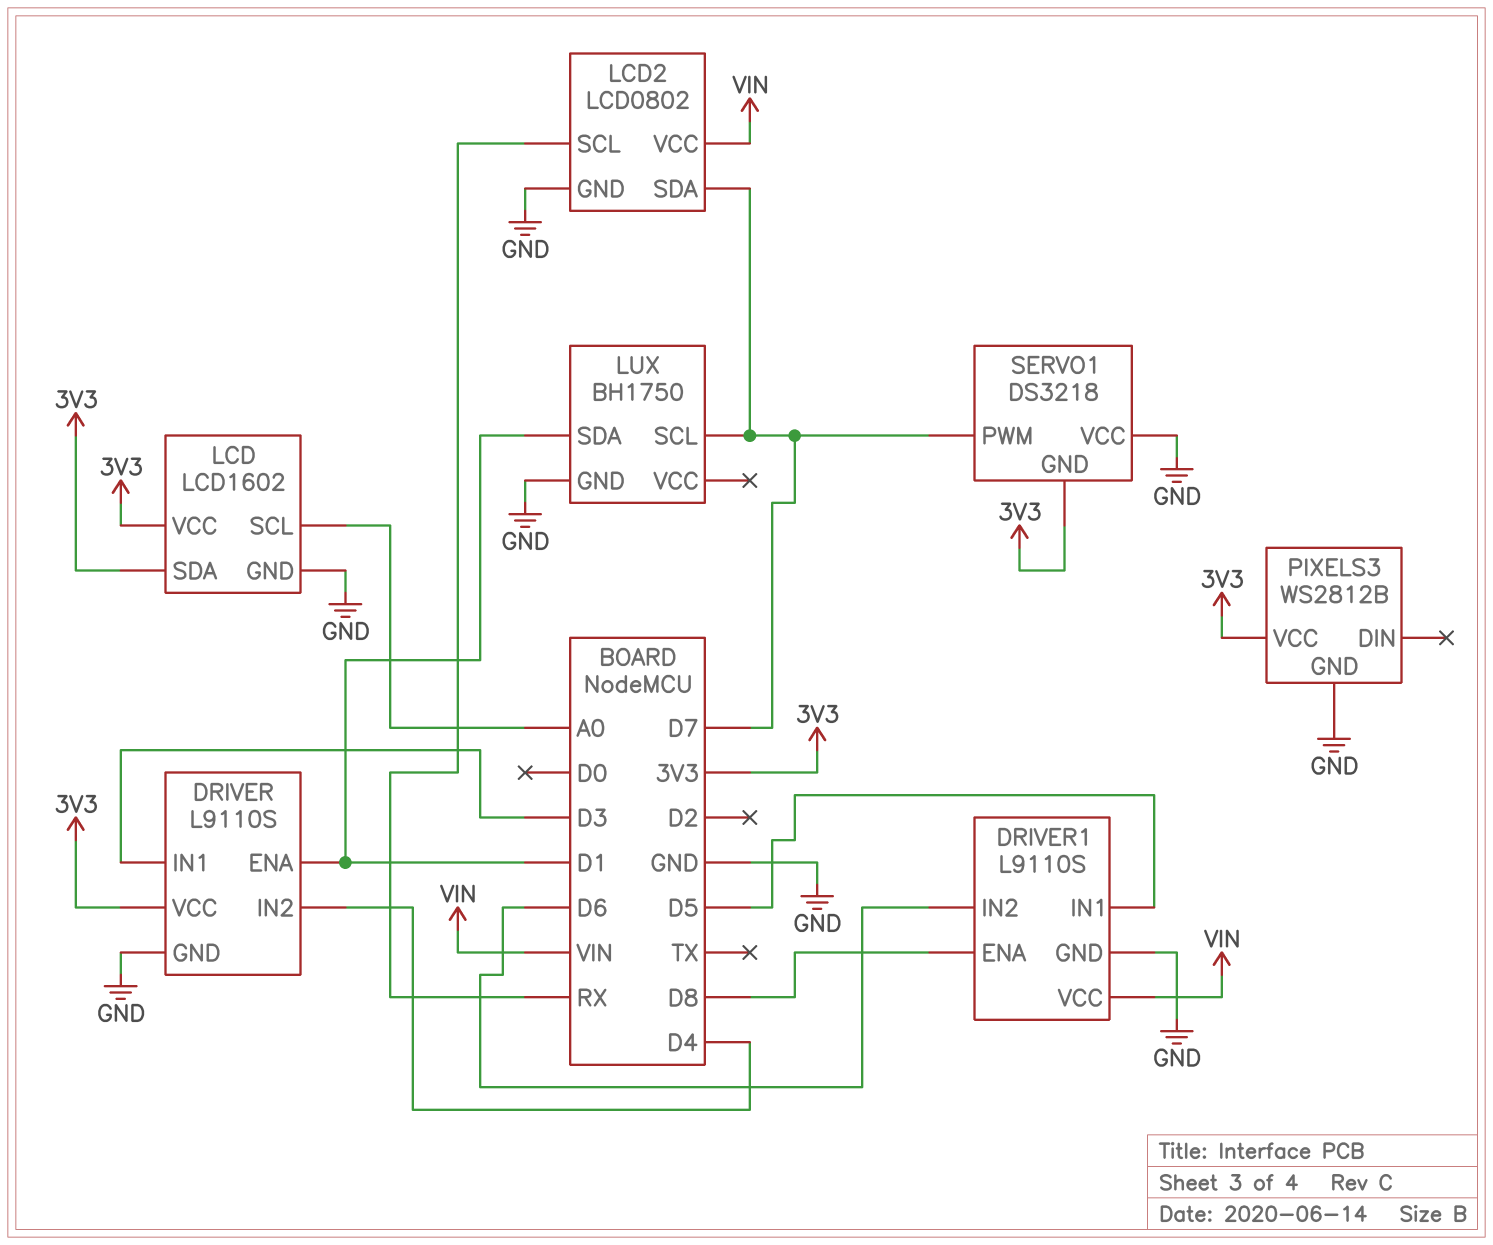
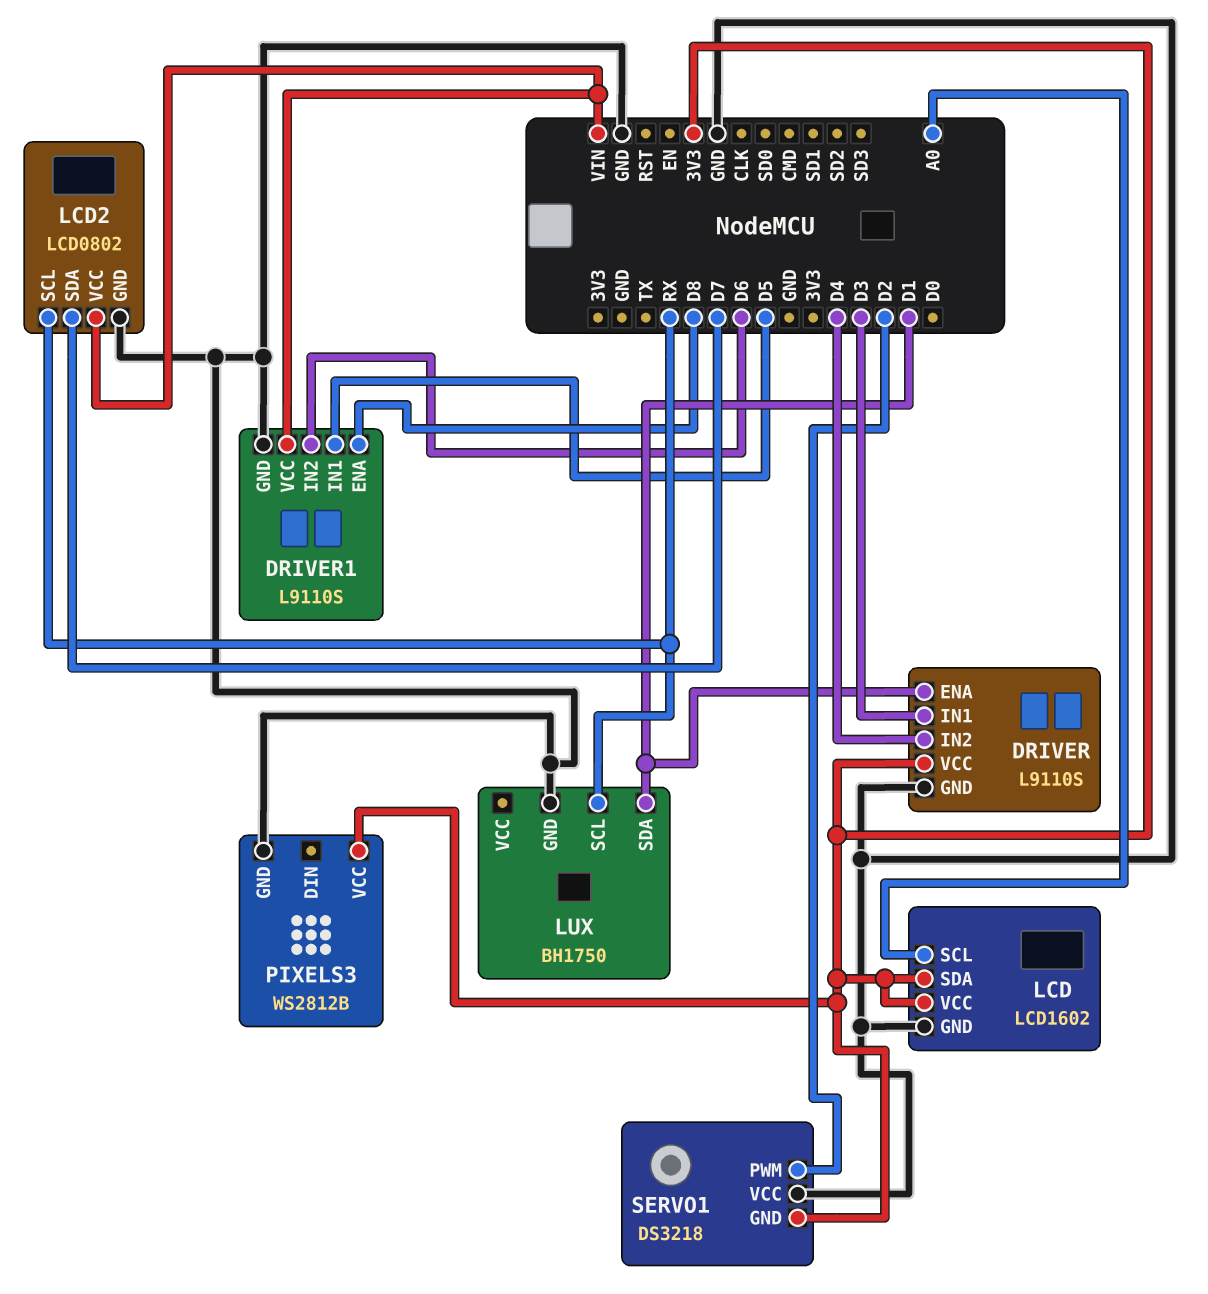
LUX pin SCL: D7 -> RX
SERVO1 pin PWM: D7 -> D2

